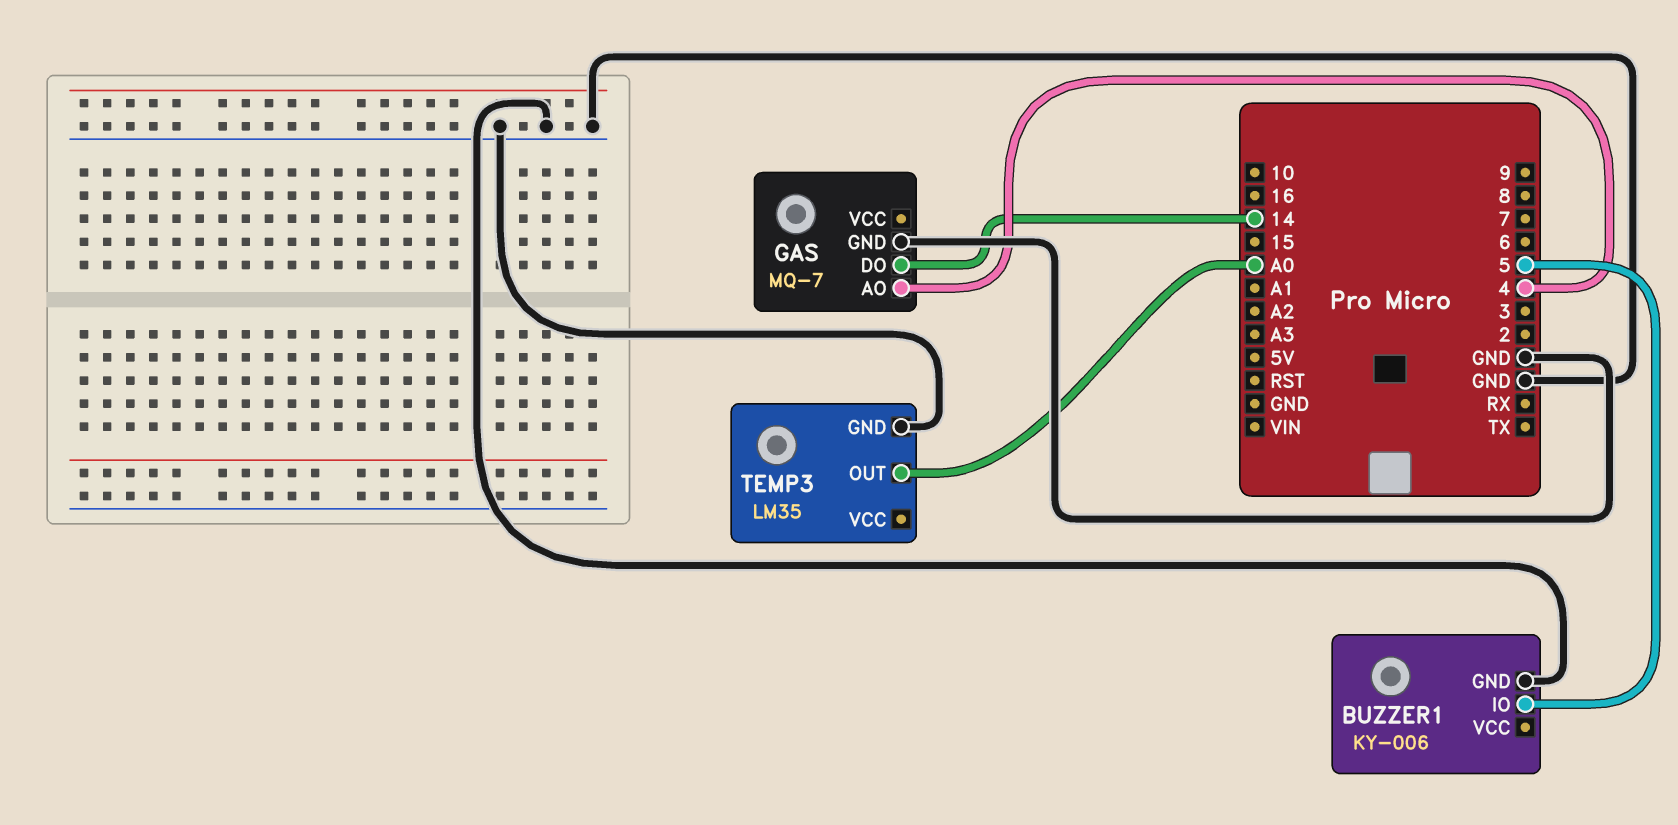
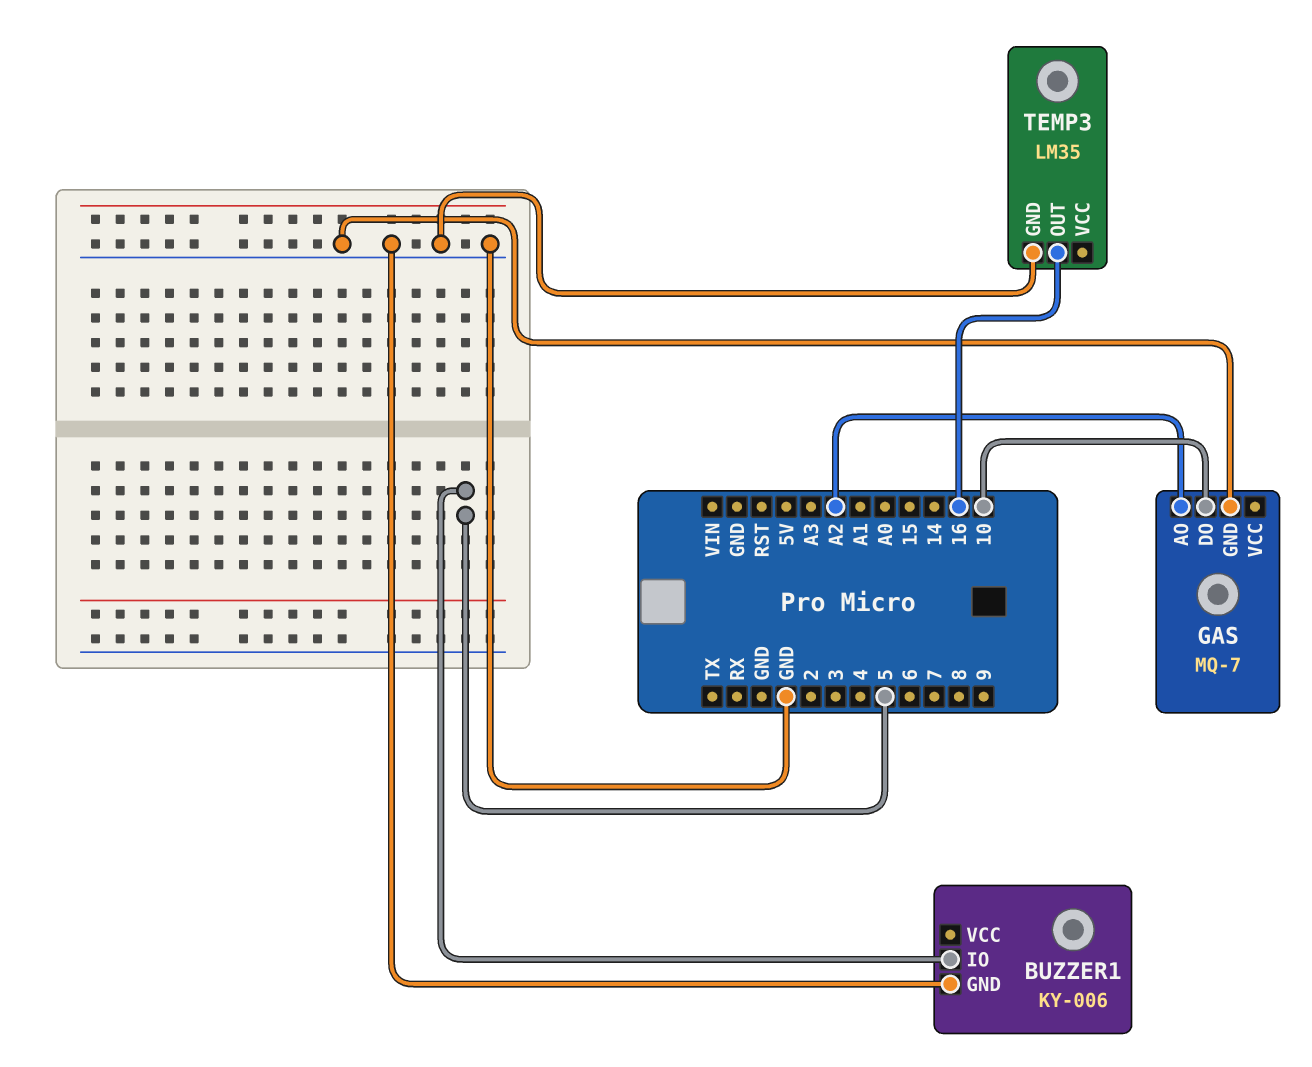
GAS pin AO: 4 -> A2
GAS pin DO: 14 -> 10
TEMP3 pin OUT: A0 -> 16

